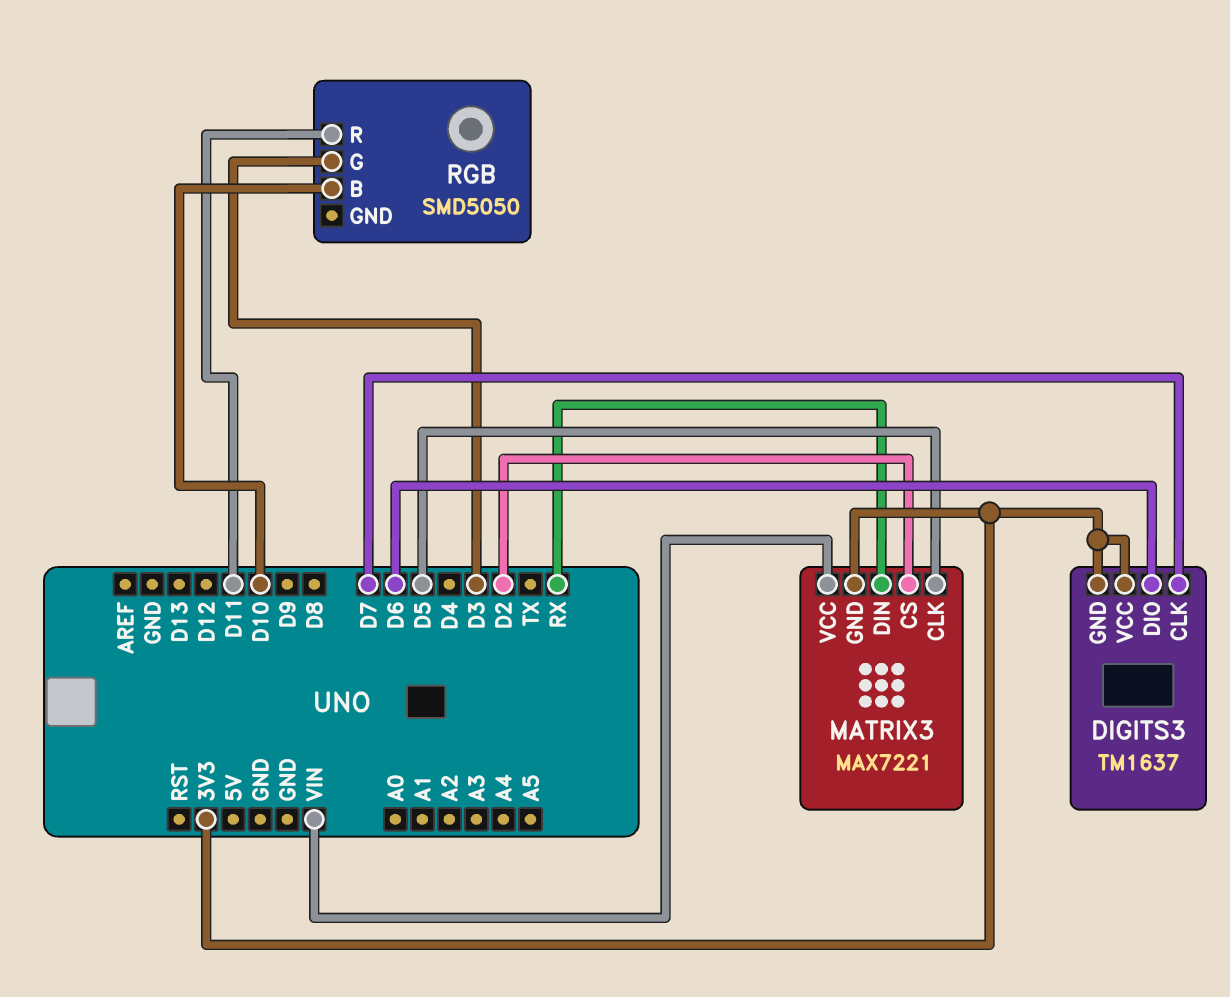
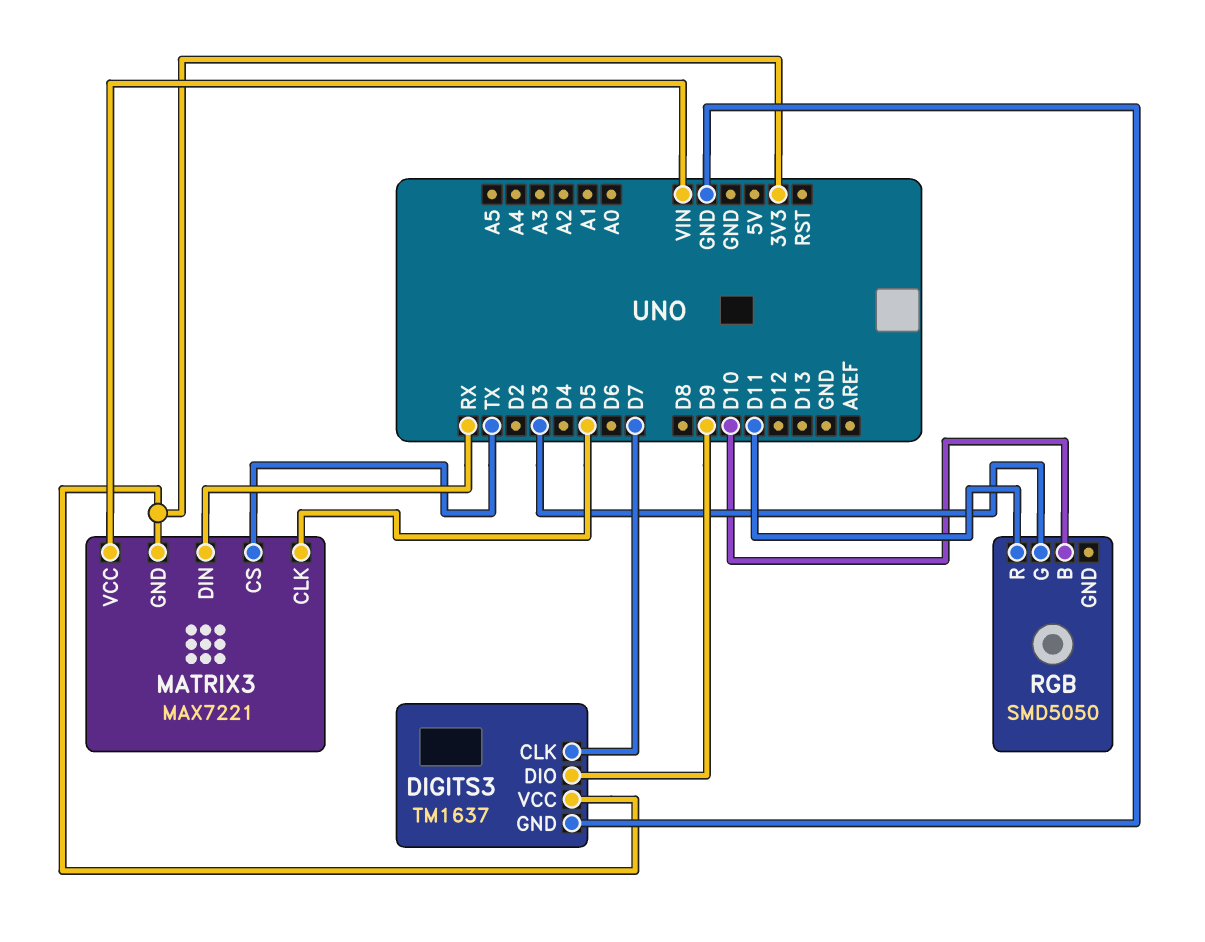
DIGITS3 pin DIO: D6 -> D9
DIGITS3 pin GND: 3V3 -> GND
MATRIX3 pin CS: D2 -> TX

